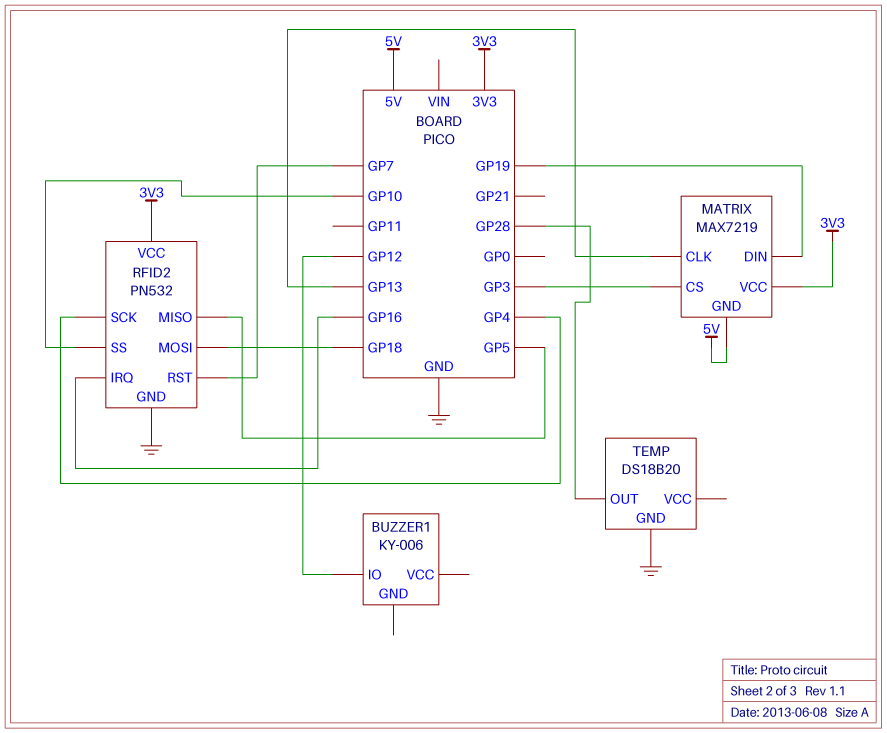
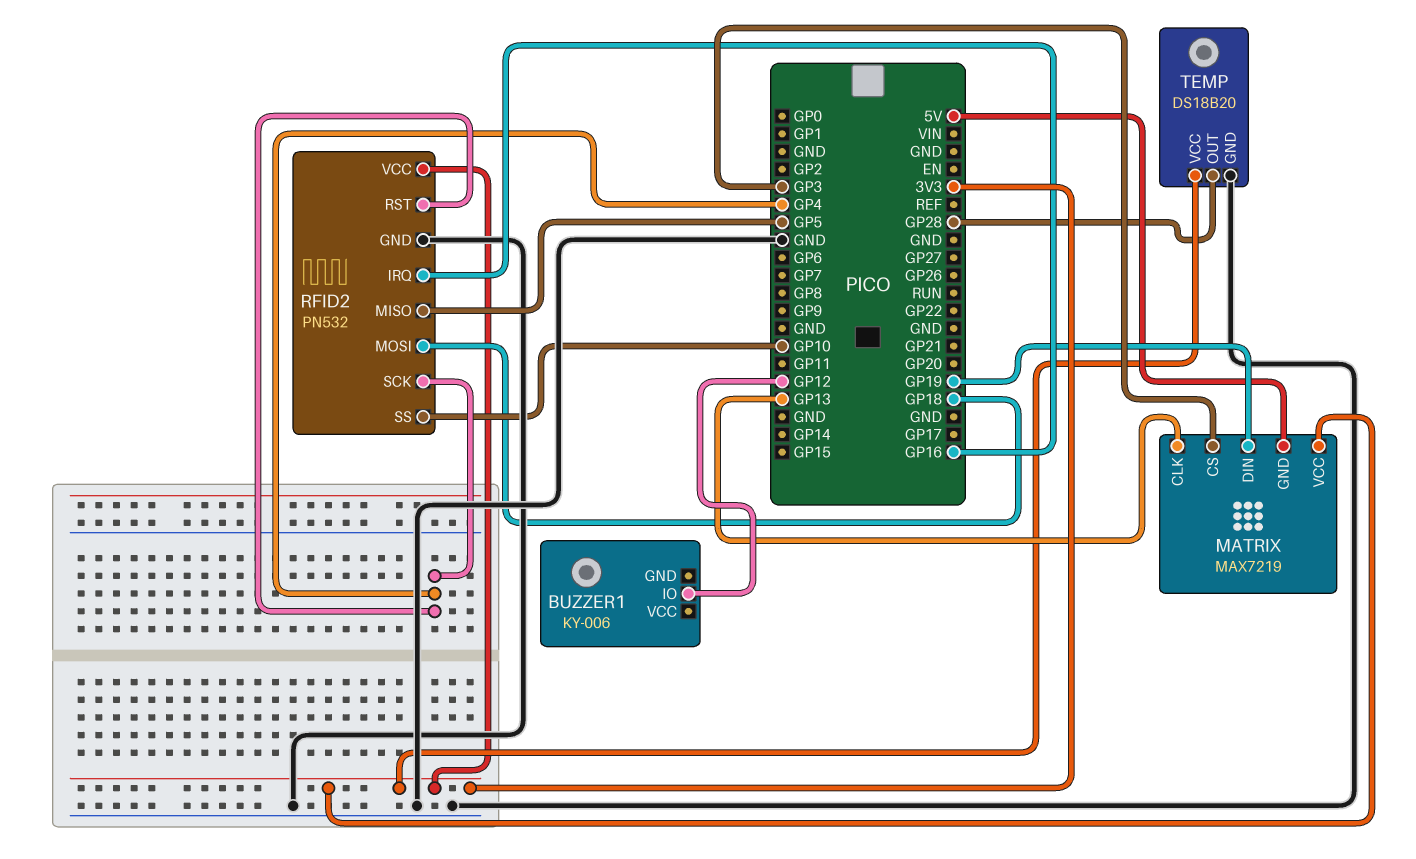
RFID2 pin RST: GP7 -> GP4
TEMP pin VCC: none -> 3V3

